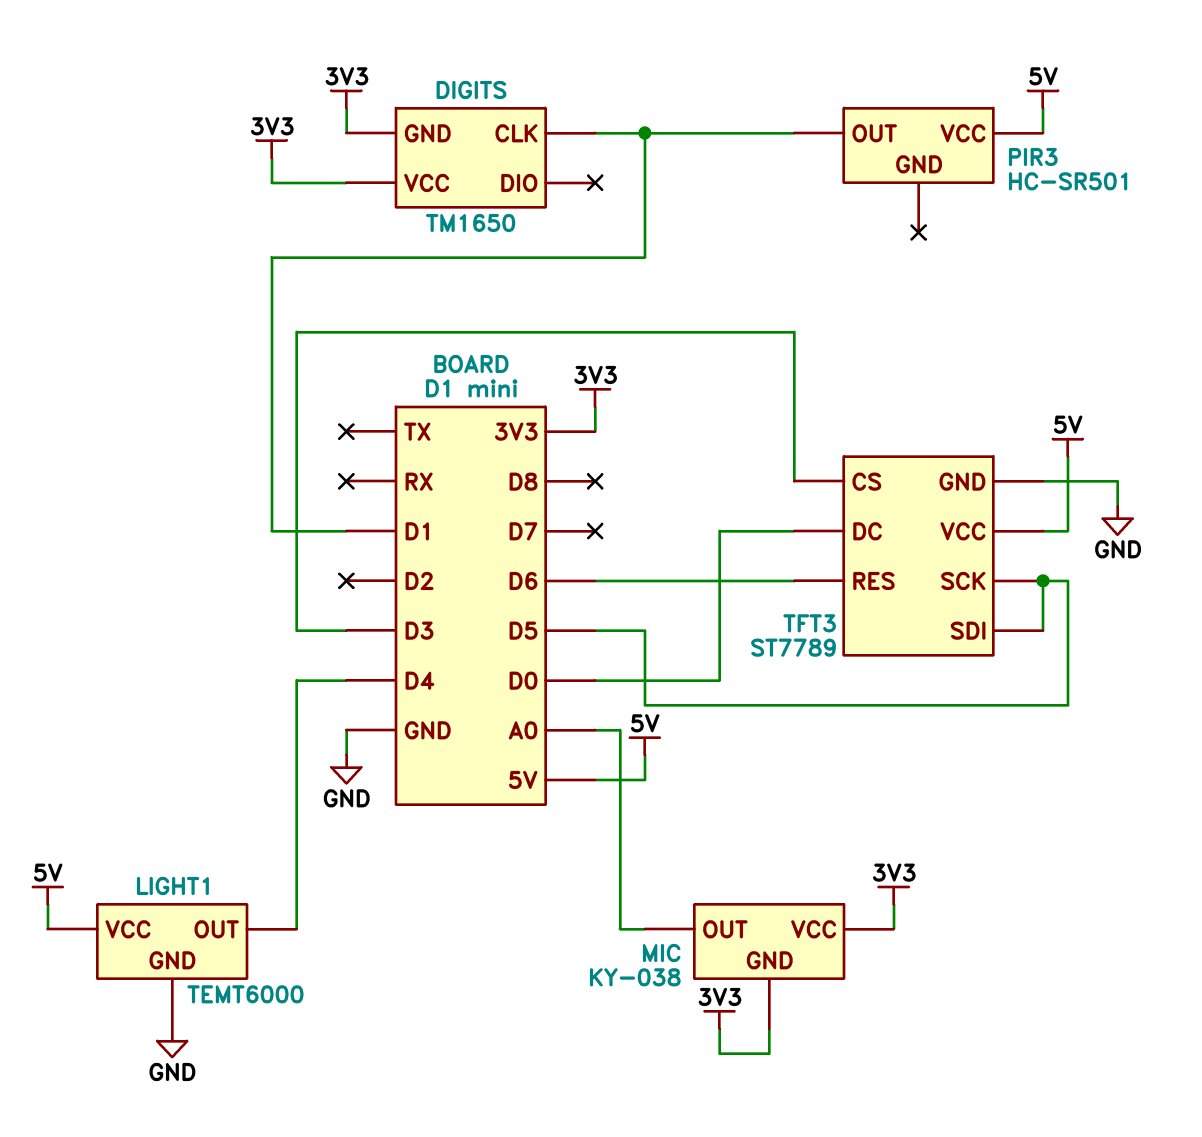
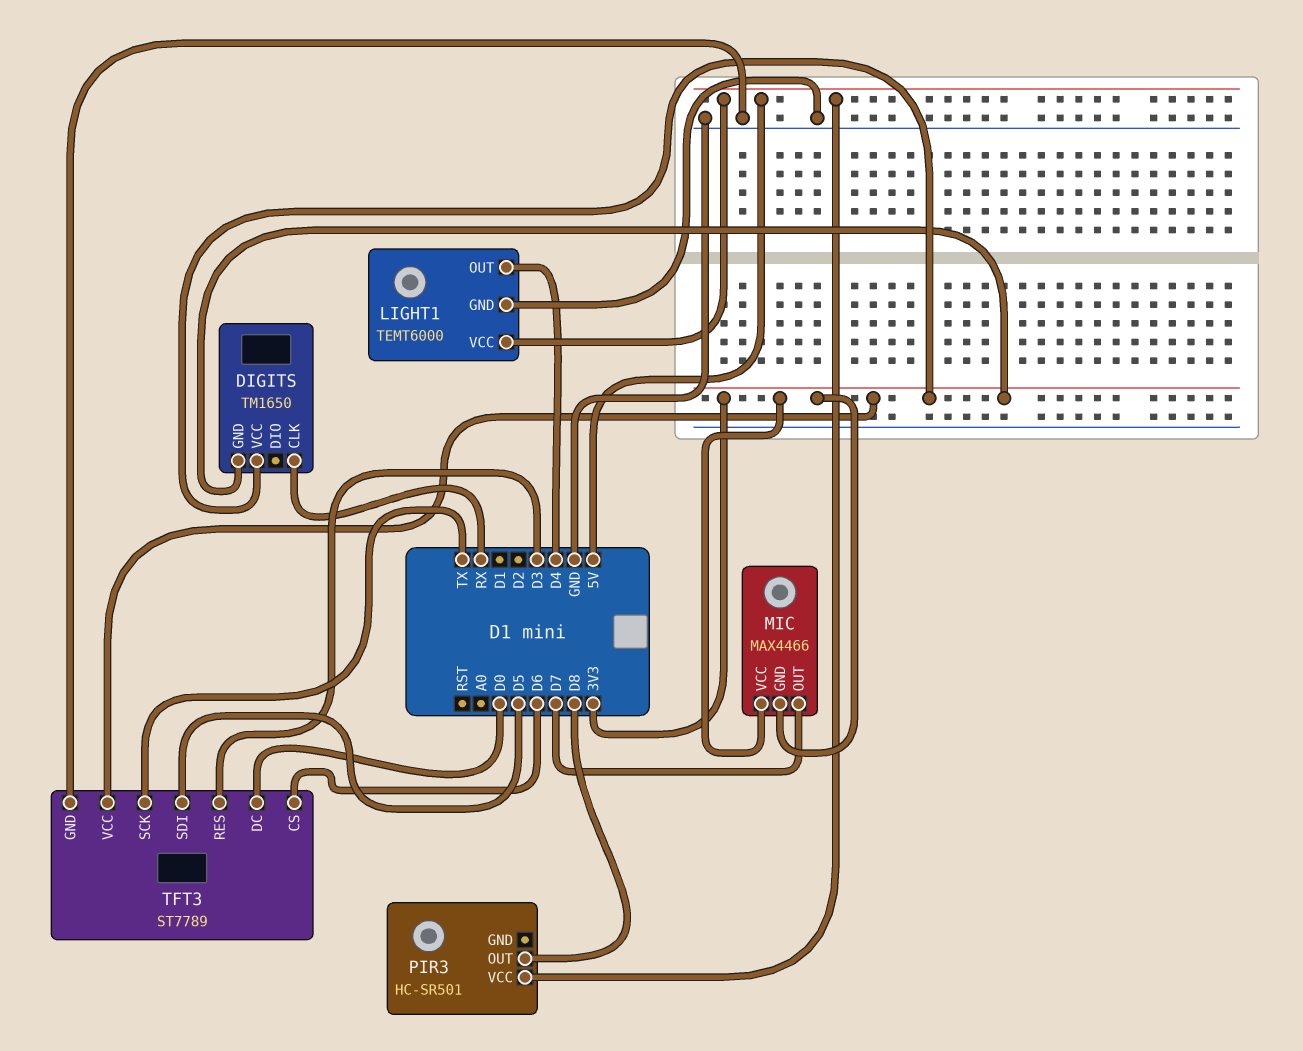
DIGITS pin CLK: D1 -> RX
MIC: KY-038 -> MAX4466
MIC pin OUT: A0 -> D7
PIR3 pin OUT: D1 -> D8
TFT3 pin CS: D3 -> D6
TFT3 pin RES: D6 -> D3
TFT3 pin SCK: D5 -> TX
TFT3 pin VCC: 5V -> 3V3

